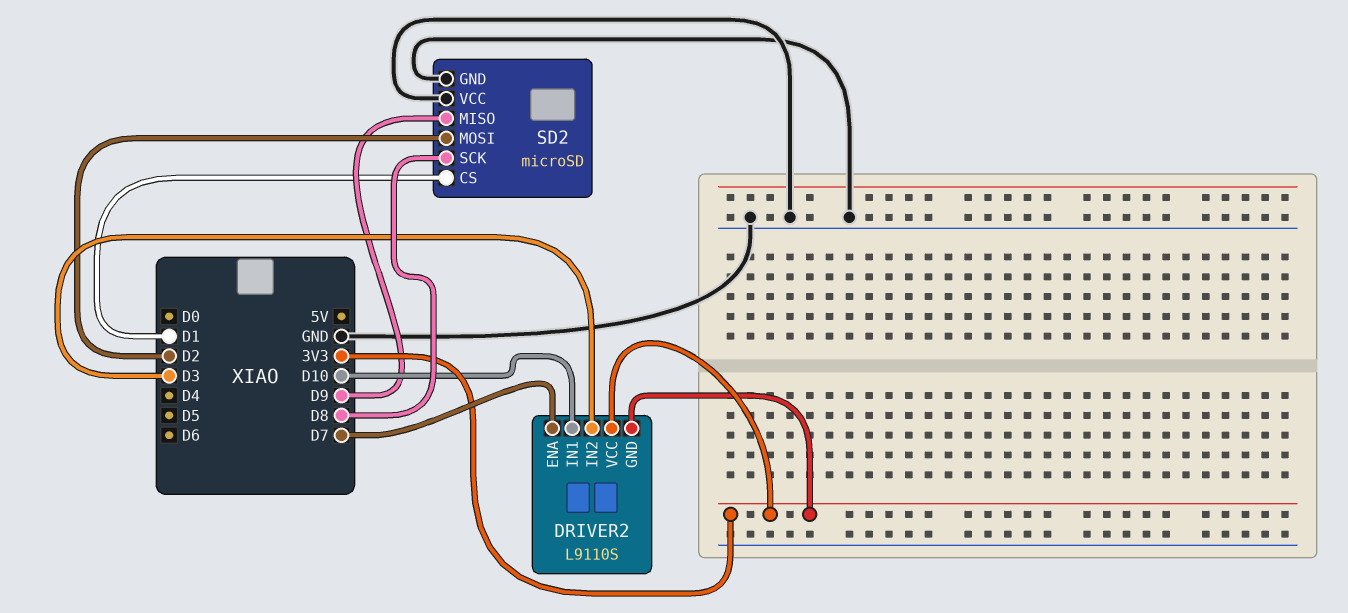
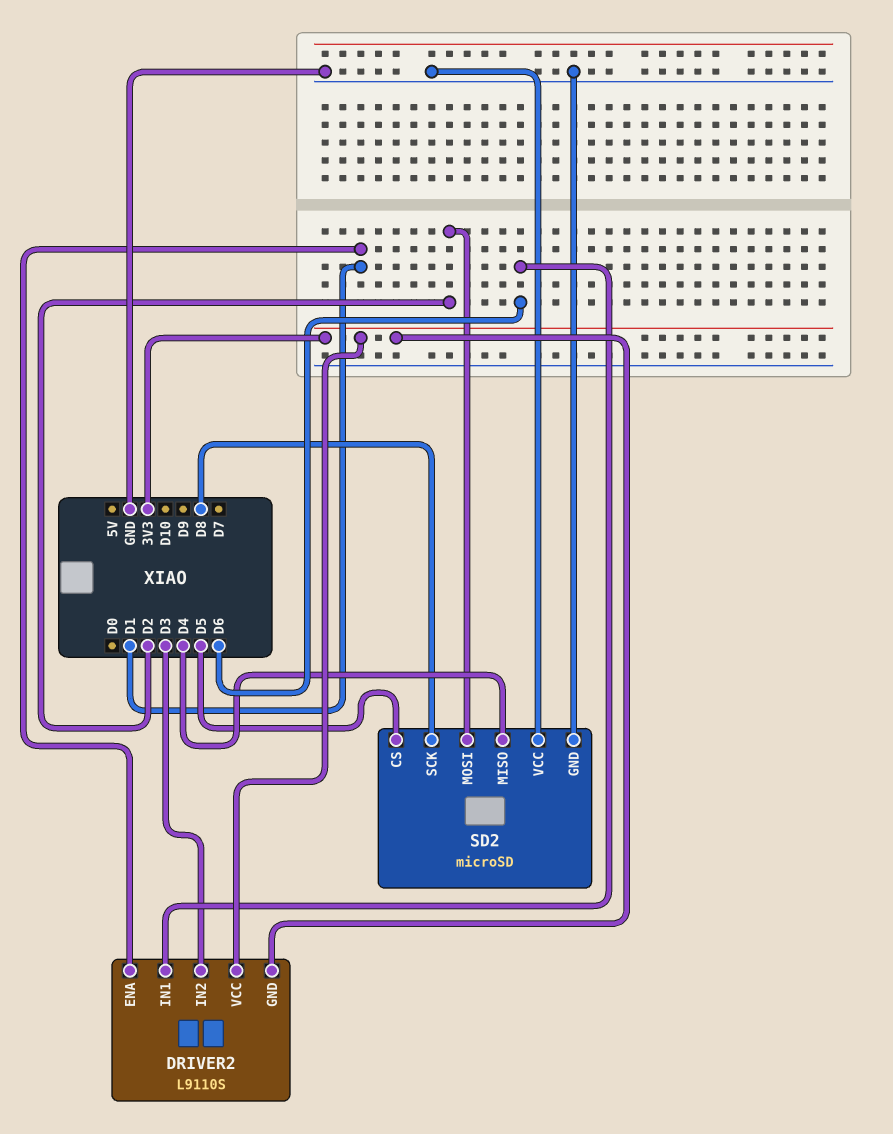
DRIVER2 pin ENA: D7 -> D1
DRIVER2 pin IN1: D10 -> D6
SD2 pin CS: D1 -> D5
SD2 pin MISO: D9 -> D4

